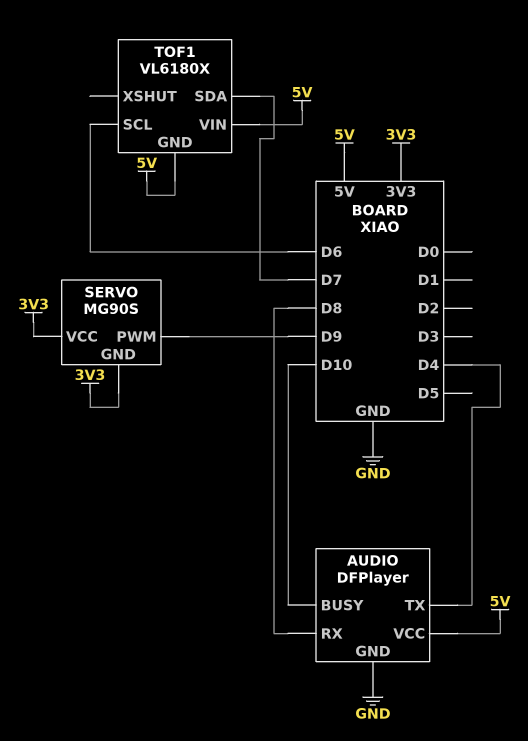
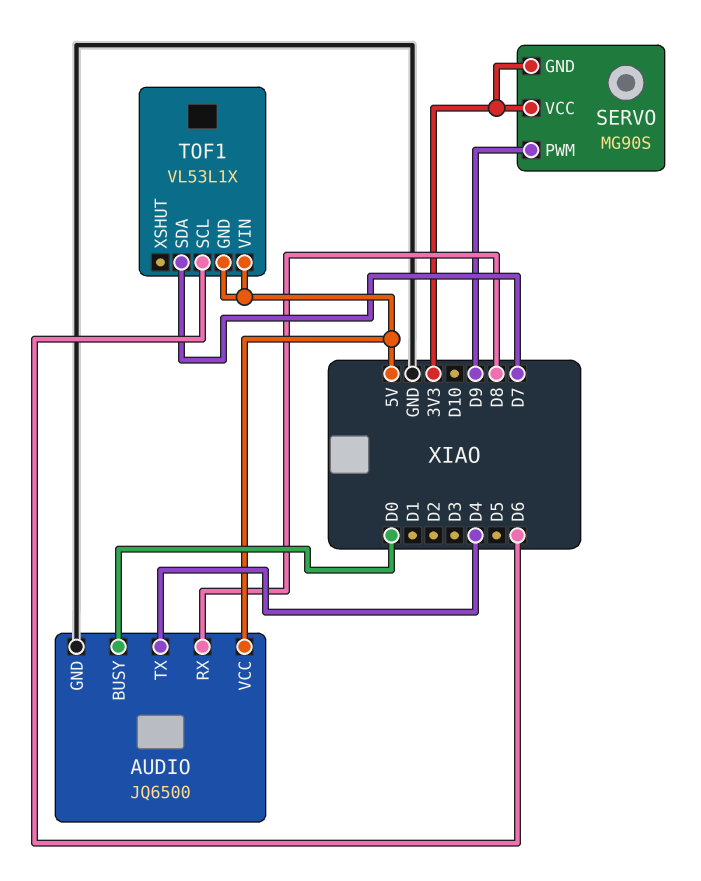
AUDIO: DFPlayer -> JQ6500
AUDIO pin BUSY: D10 -> D0
TOF1: VL6180X -> VL53L1X

